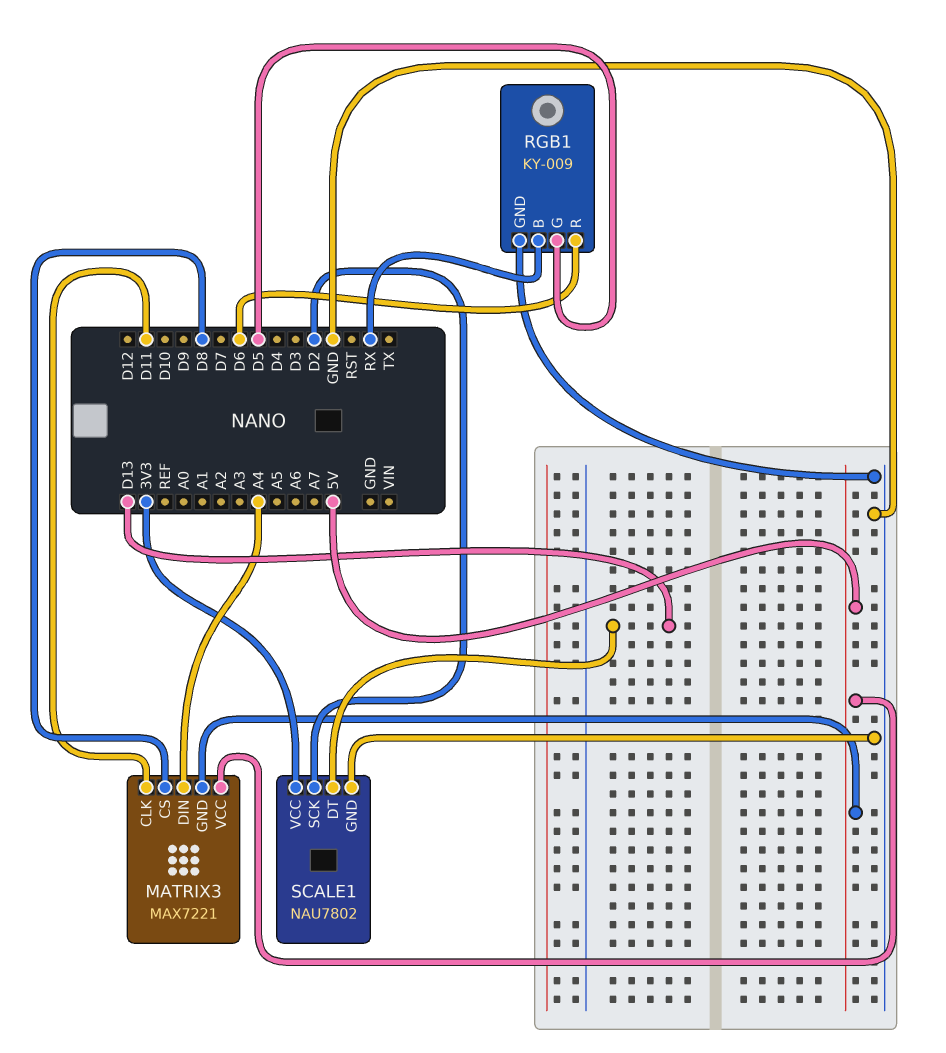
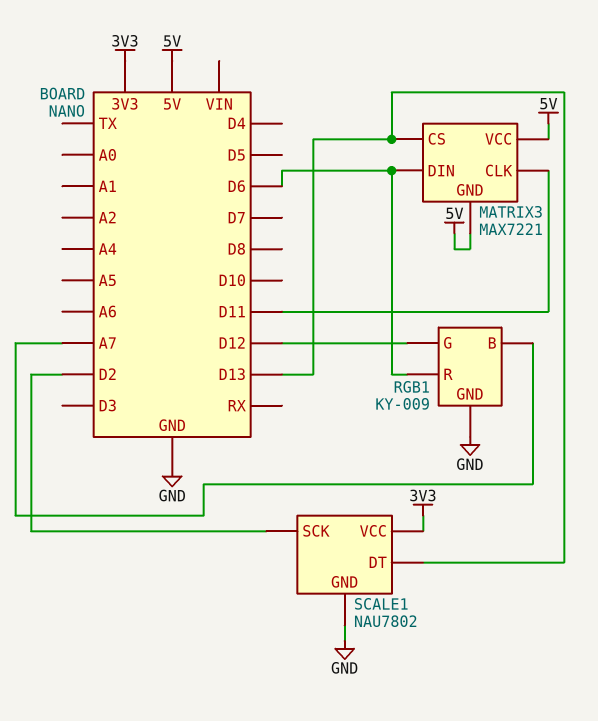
MATRIX3 pin CS: D8 -> D13
MATRIX3 pin DIN: A4 -> D6
RGB1 pin B: RX -> A7
RGB1 pin G: D5 -> D12

